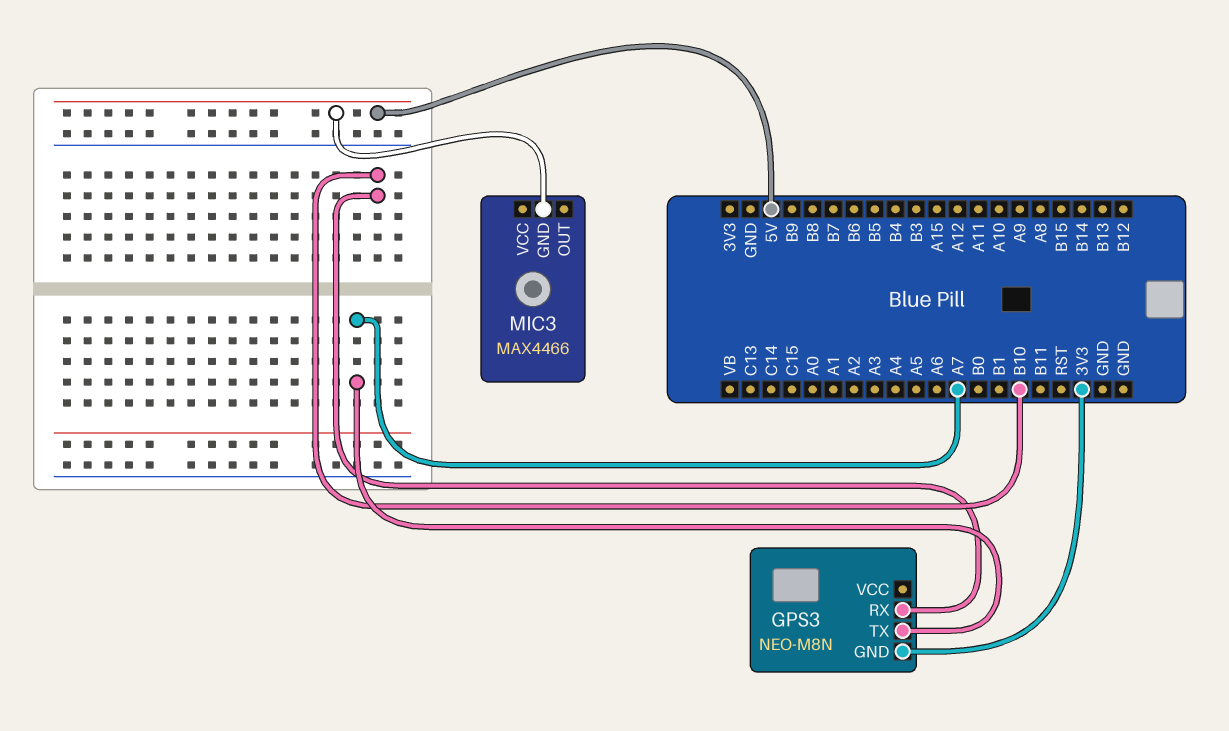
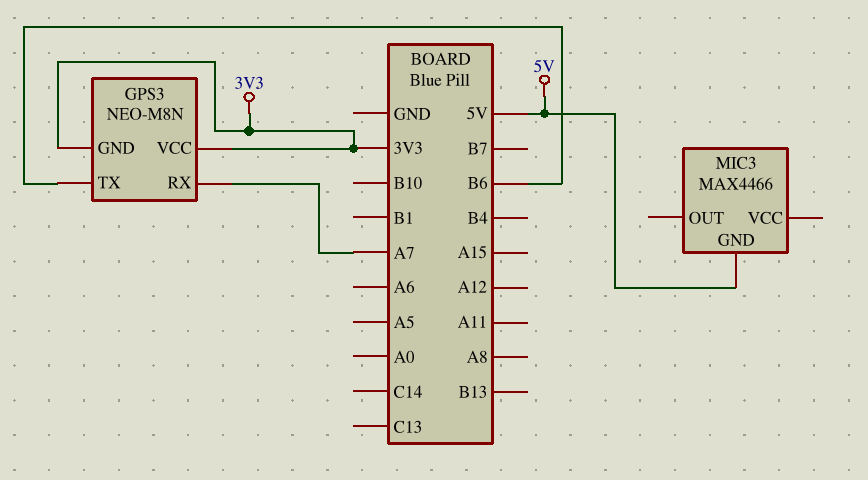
GPS3 pin RX: B10 -> A7
GPS3 pin TX: A7 -> B6
GPS3 pin VCC: none -> 3V3

